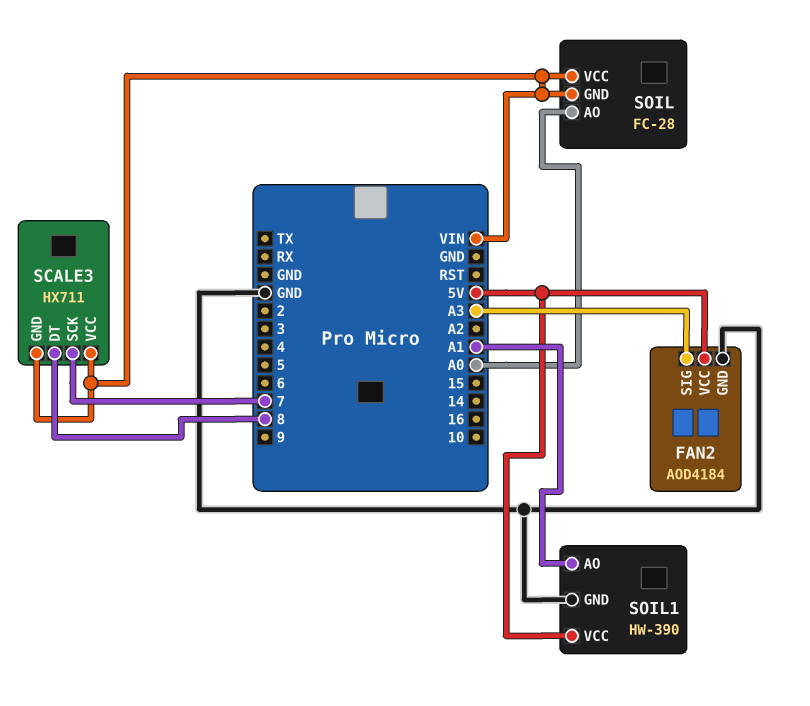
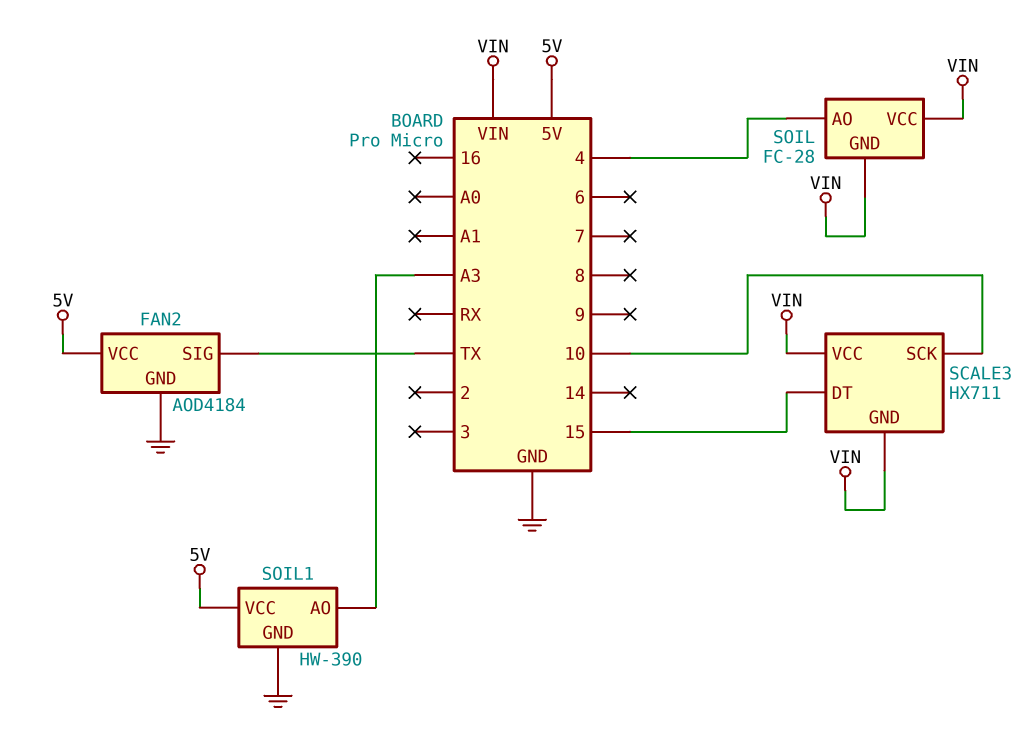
FAN2 pin SIG: A3 -> TX
SCALE3 pin DT: 8 -> 15
SCALE3 pin SCK: 7 -> 10
SOIL pin AO: A0 -> 4
SOIL1 pin AO: A1 -> A3

